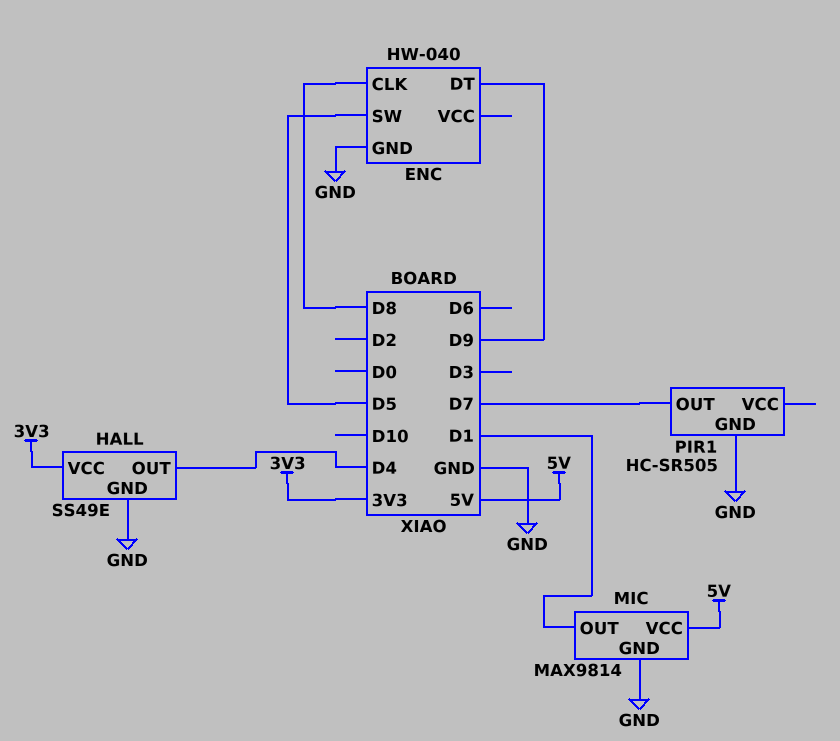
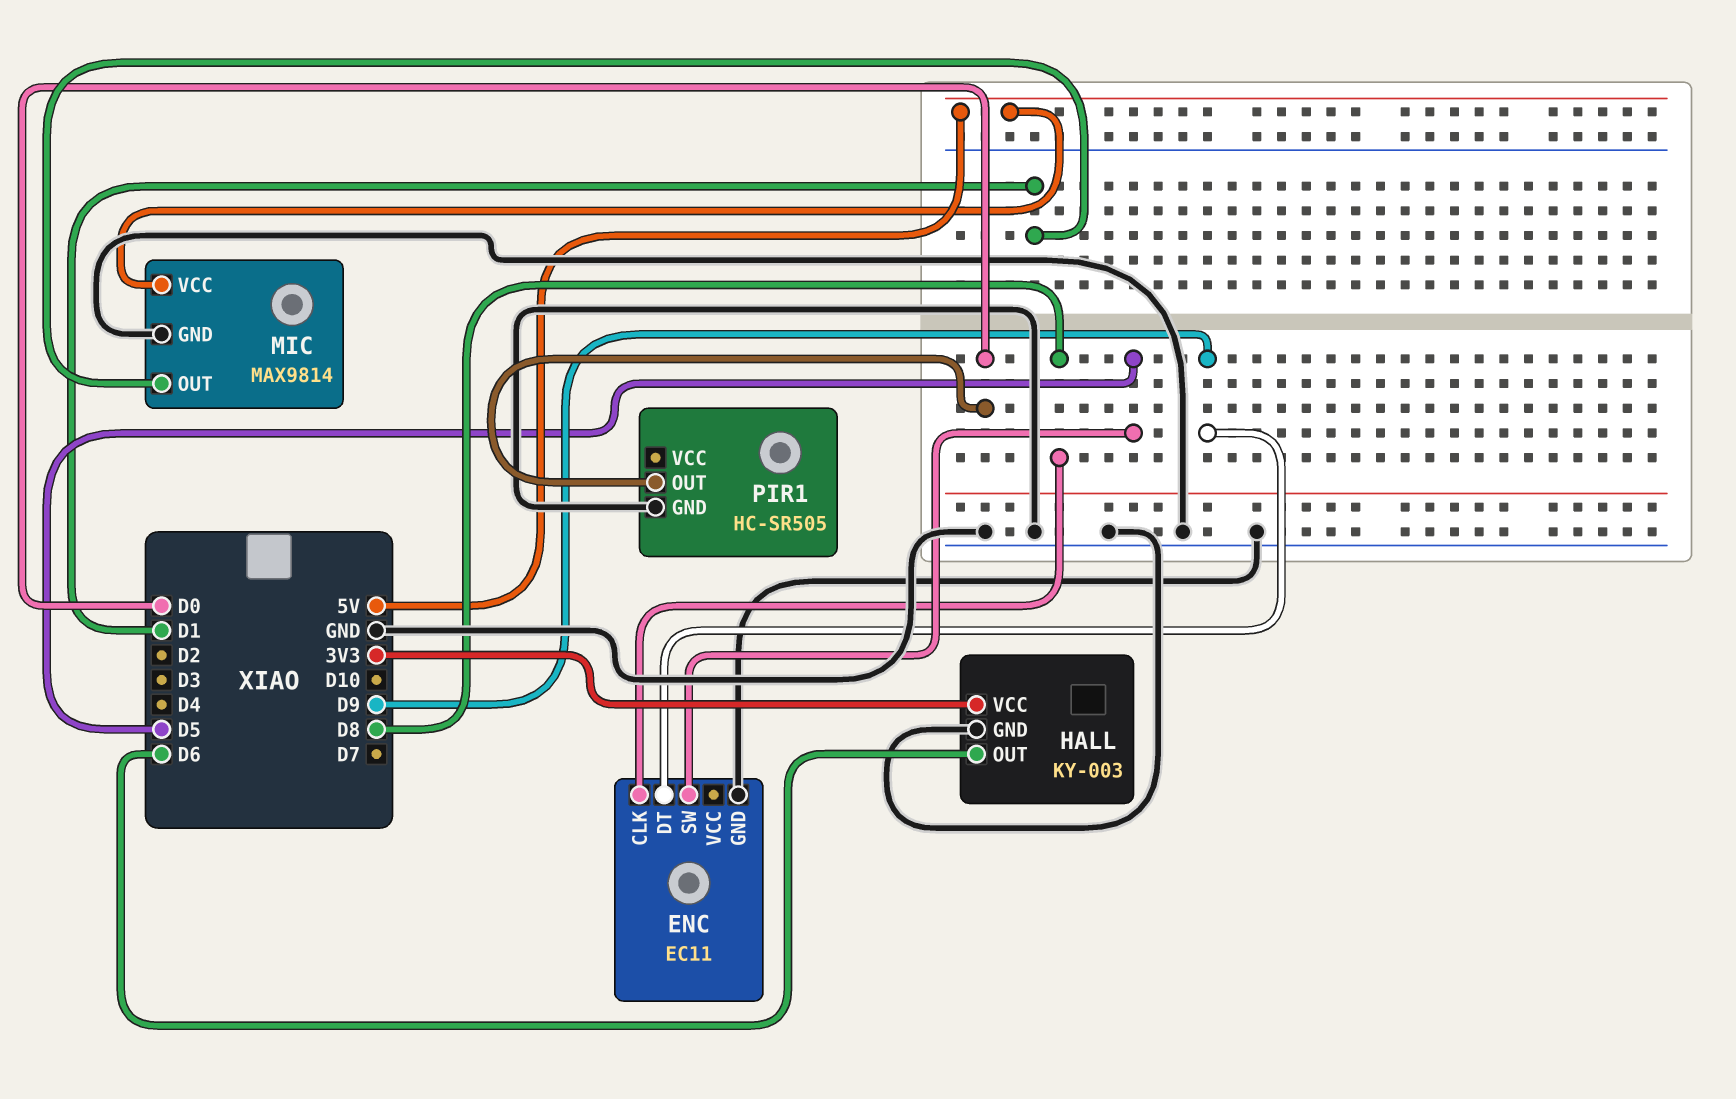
ENC: HW-040 -> EC11
HALL: SS49E -> KY-003
HALL pin OUT: D4 -> D6
PIR1 pin OUT: D7 -> D0

